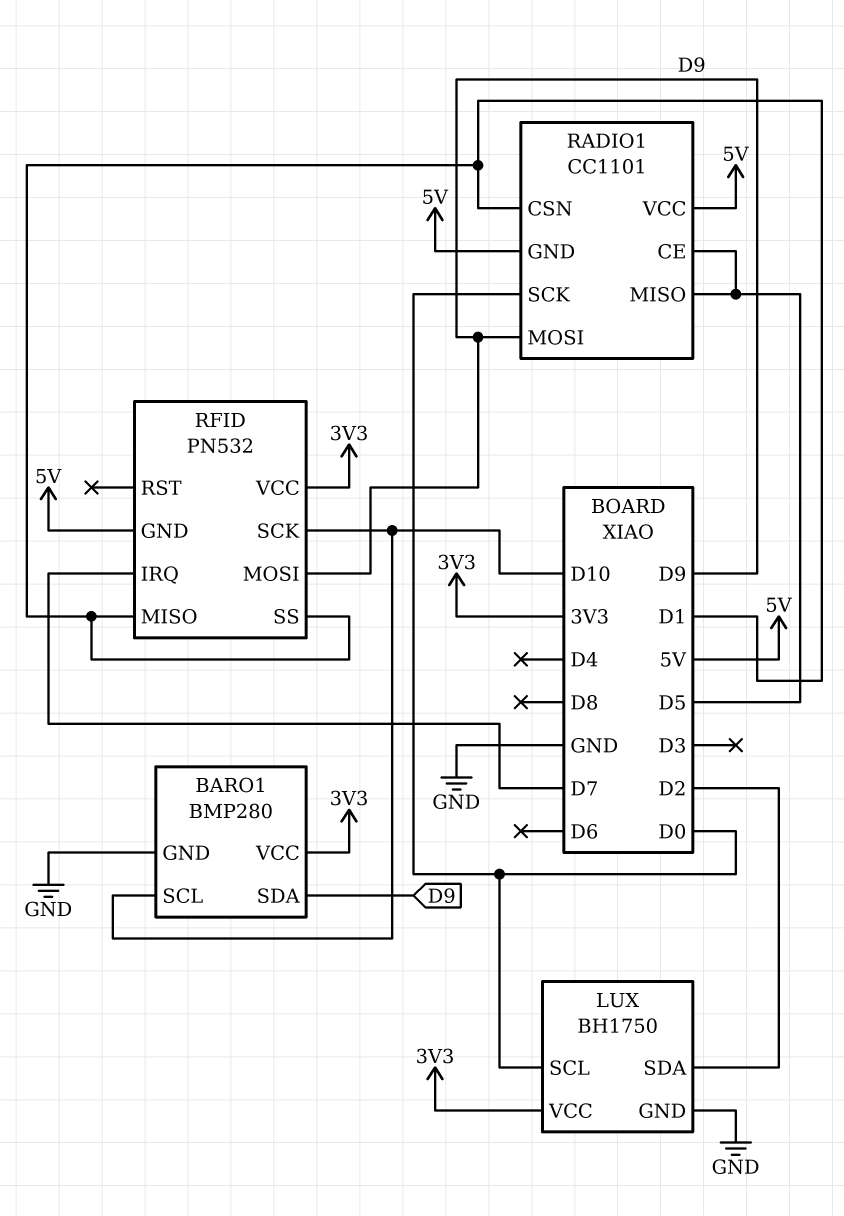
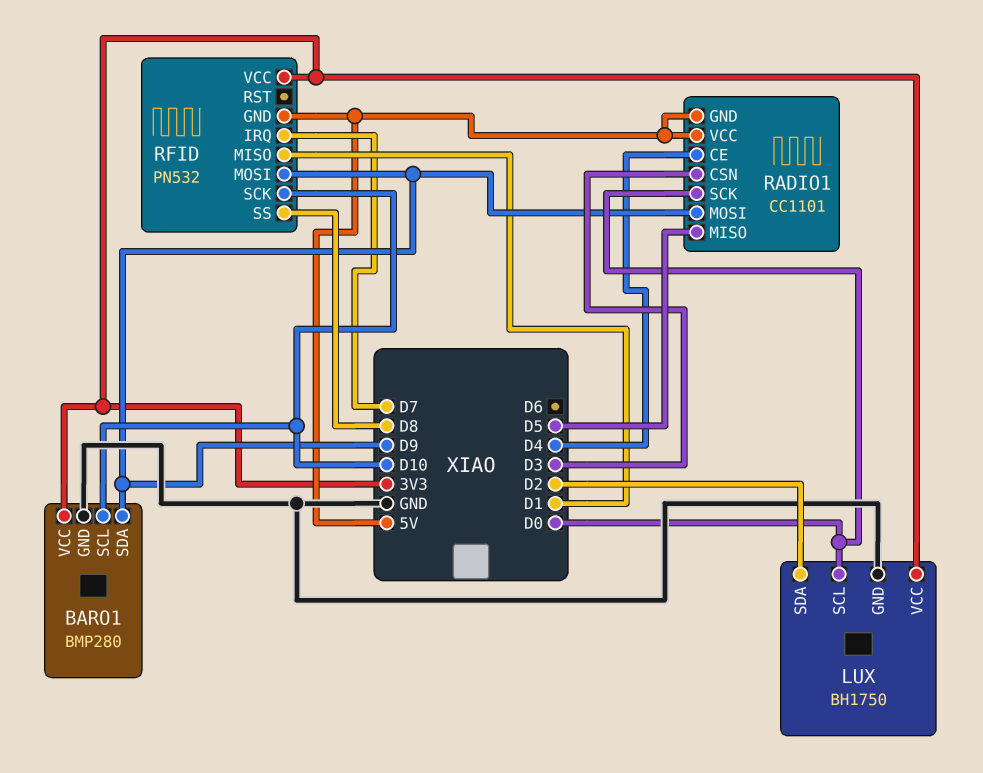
RADIO1 pin CE: D5 -> D4
RADIO1 pin CSN: D1 -> D3
RFID pin SS: D1 -> D8

